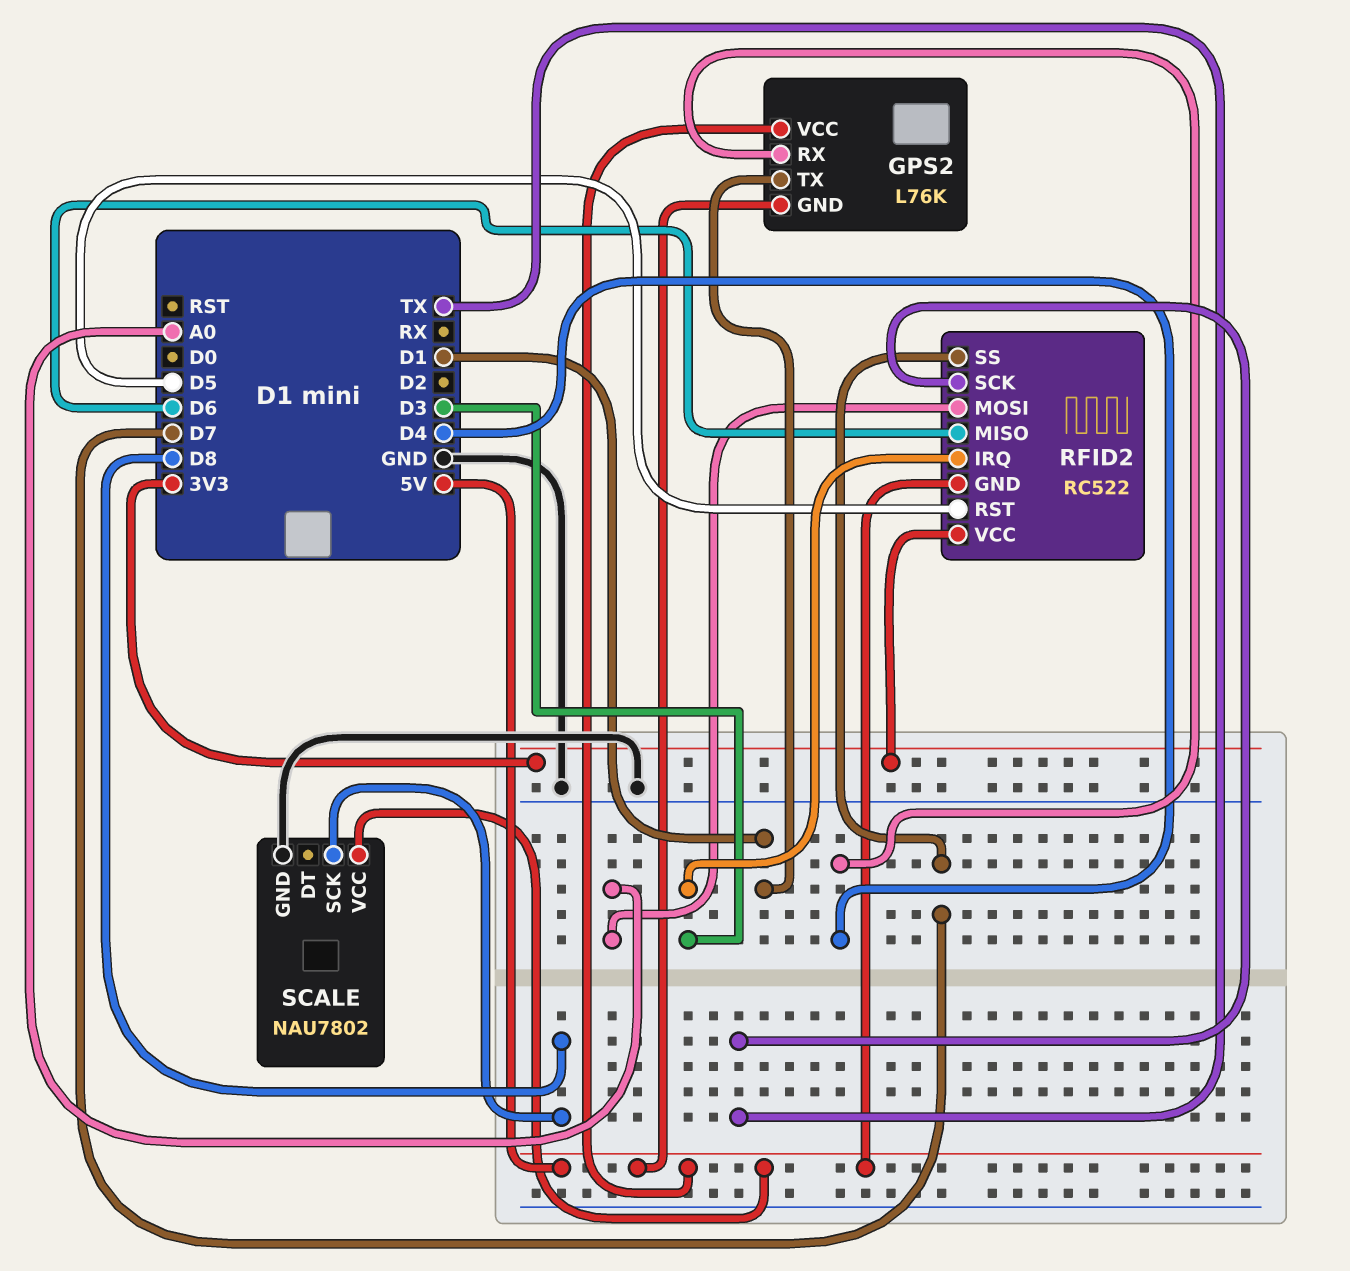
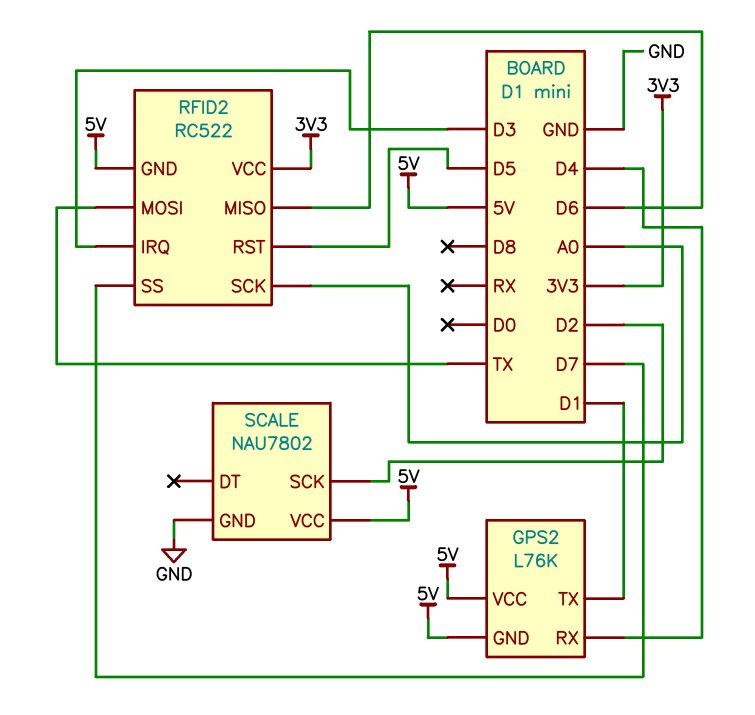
RFID2 pin MOSI: A0 -> TX
RFID2 pin SCK: TX -> A0
SCALE pin SCK: D8 -> D2

